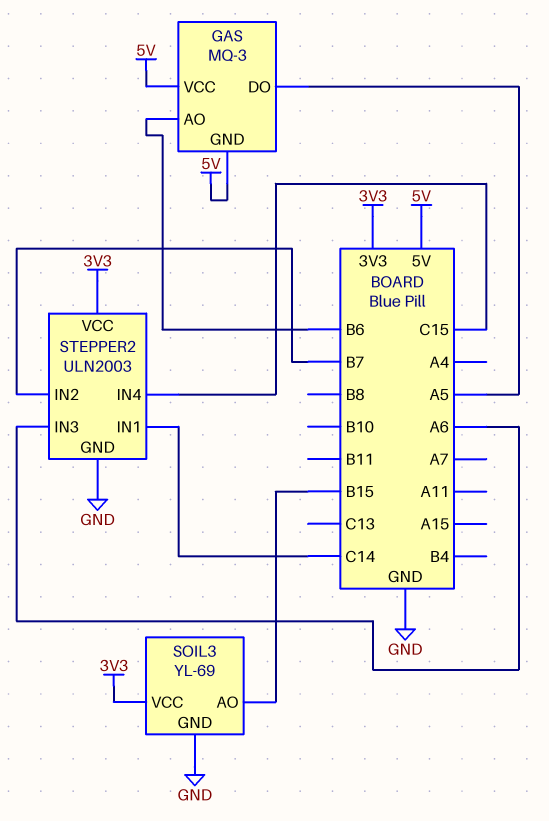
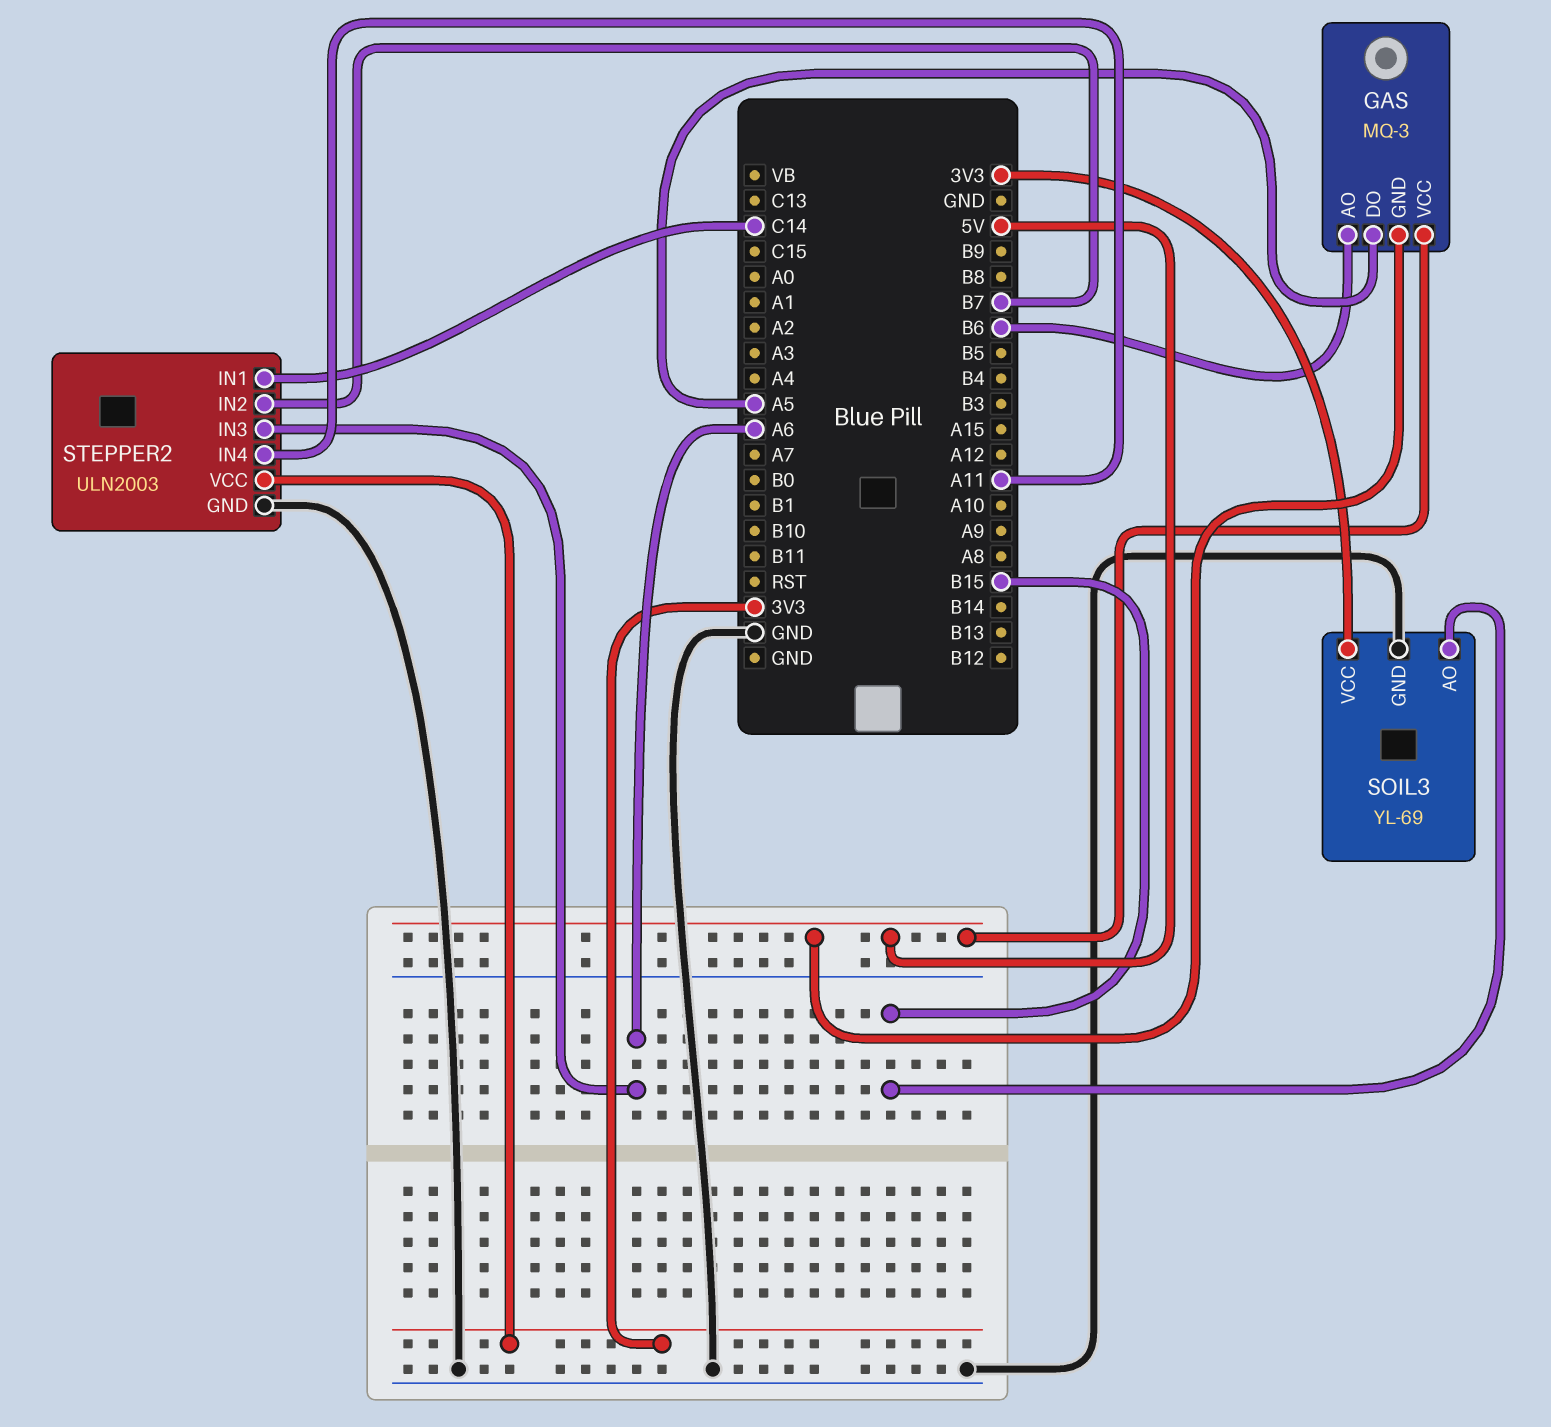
STEPPER2 pin IN4: C15 -> A11

